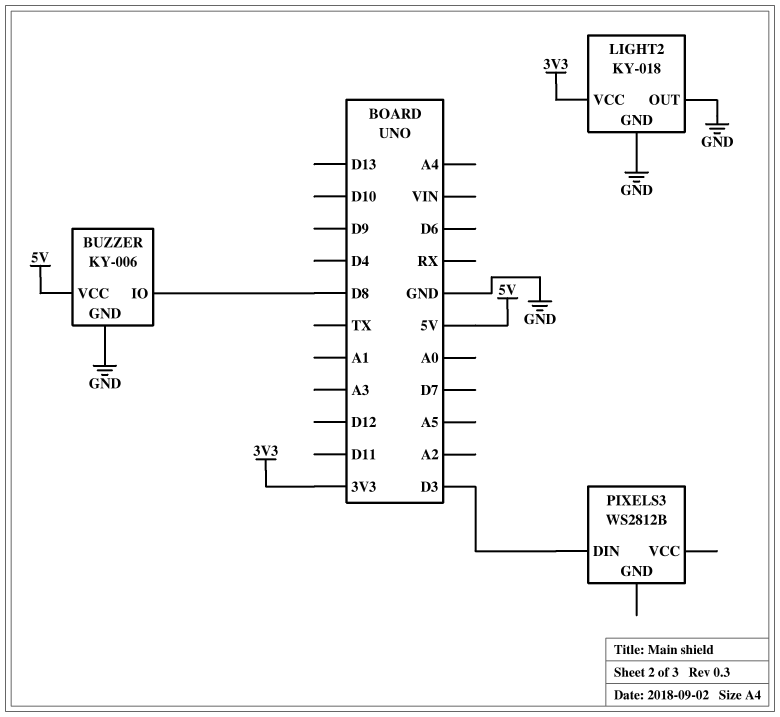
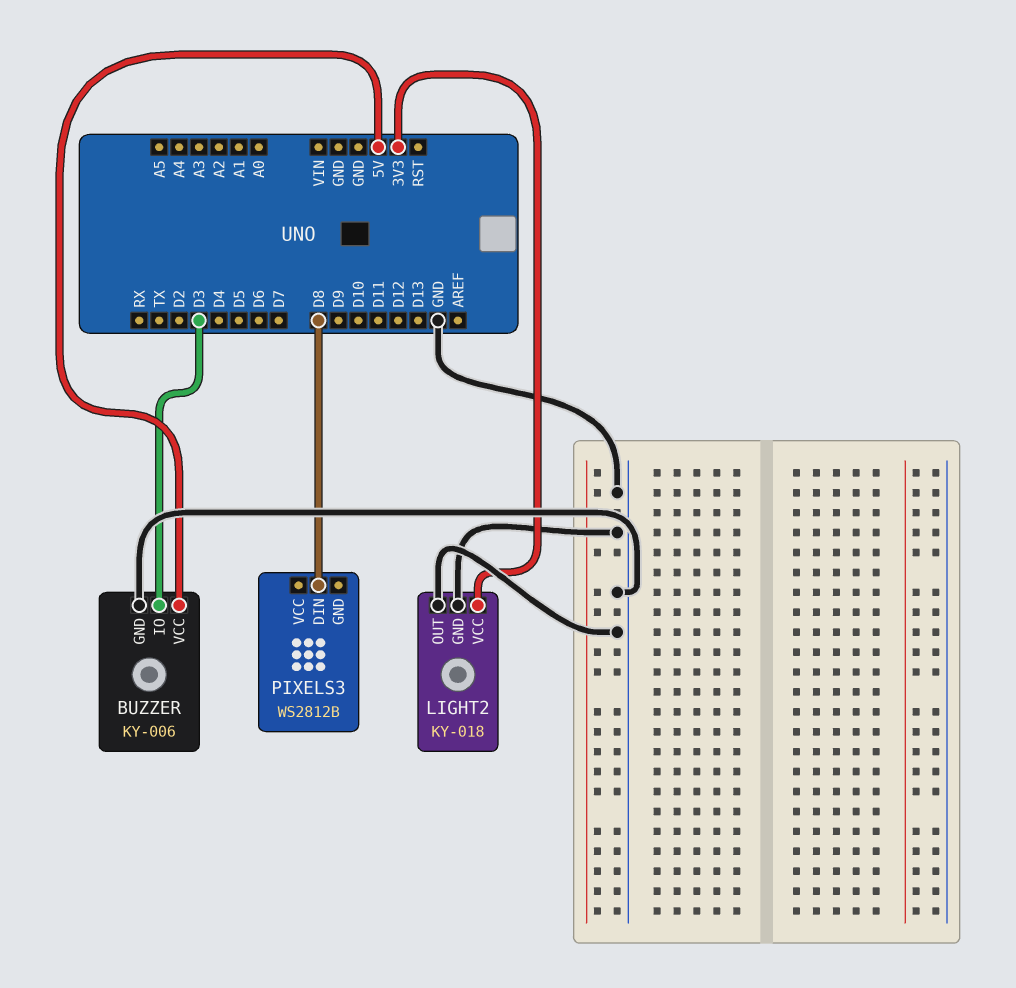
BUZZER pin IO: D8 -> D3
PIXELS3 pin DIN: D3 -> D8

